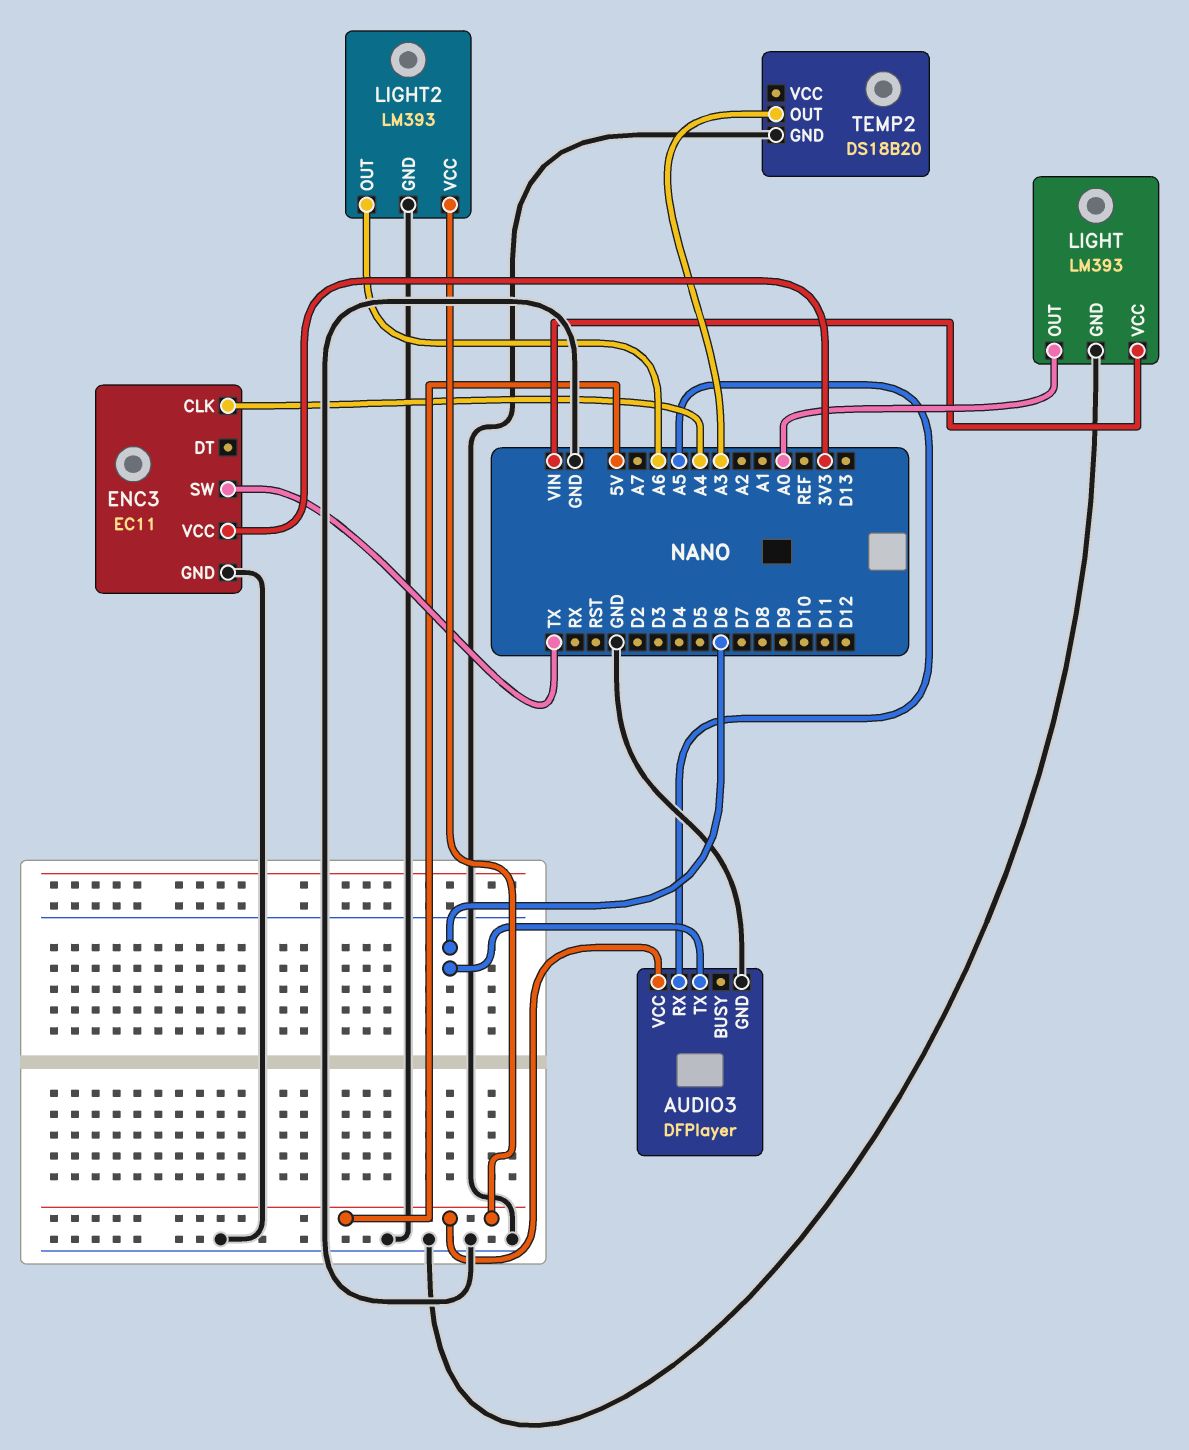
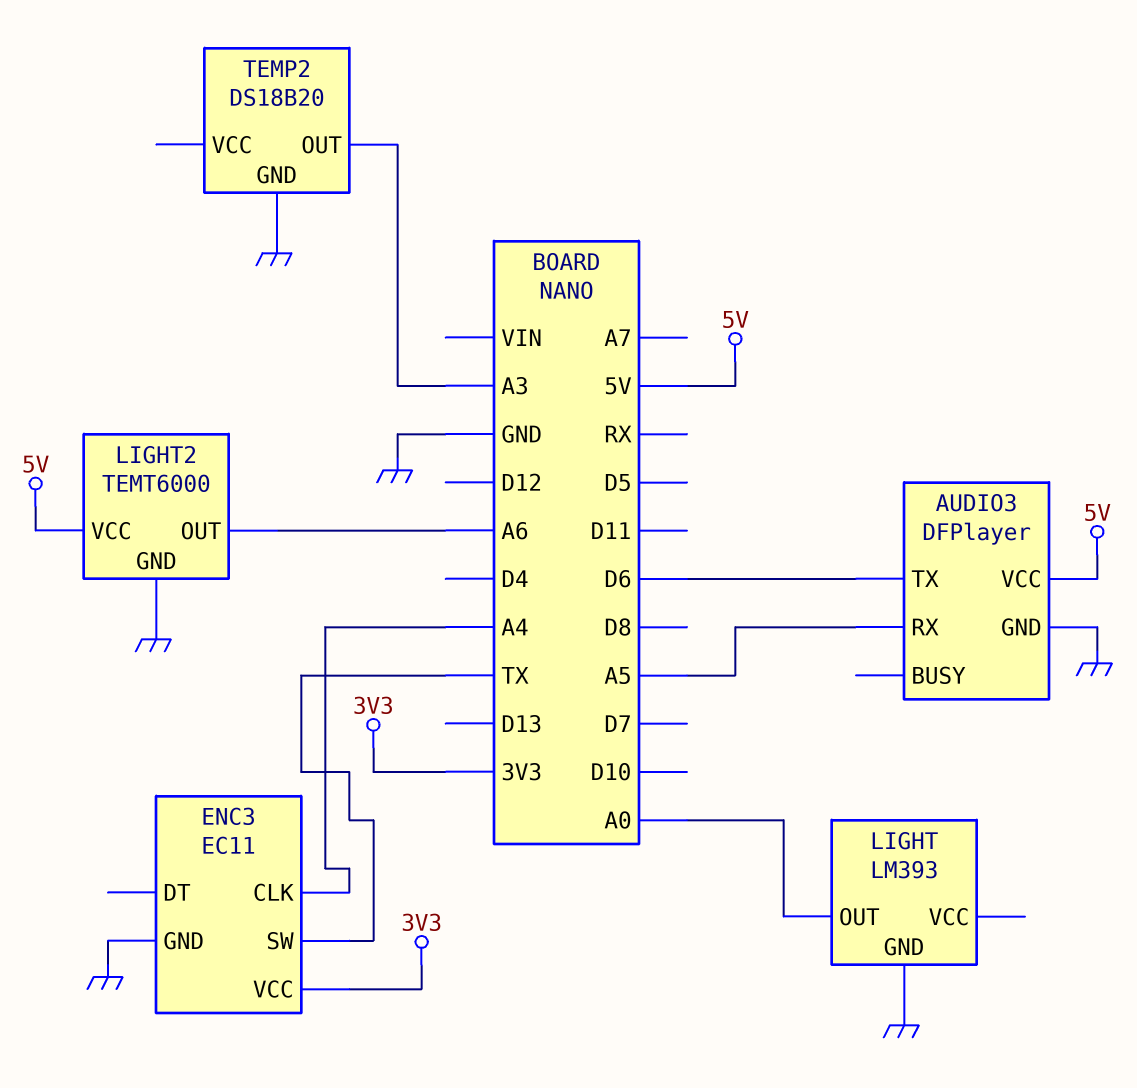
LIGHT pin VCC: VIN -> none
LIGHT2: LM393 -> TEMT6000

